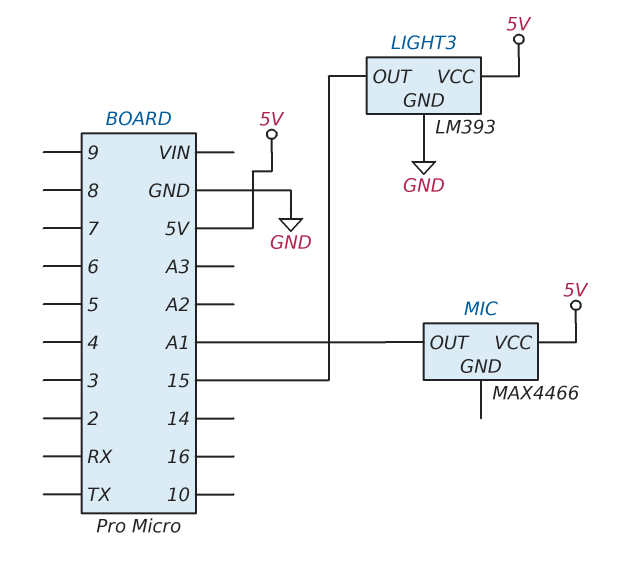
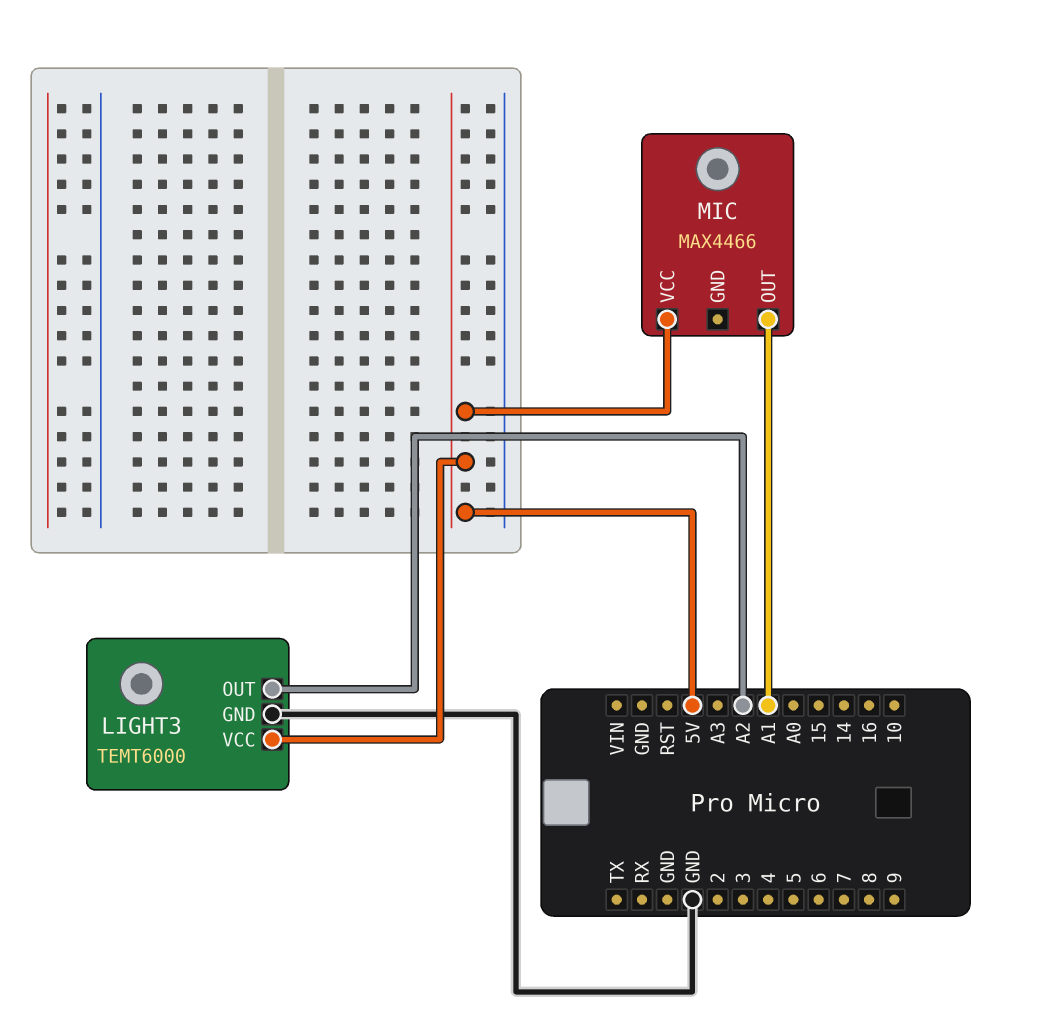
LIGHT3: LM393 -> TEMT6000
LIGHT3 pin OUT: 15 -> A2

